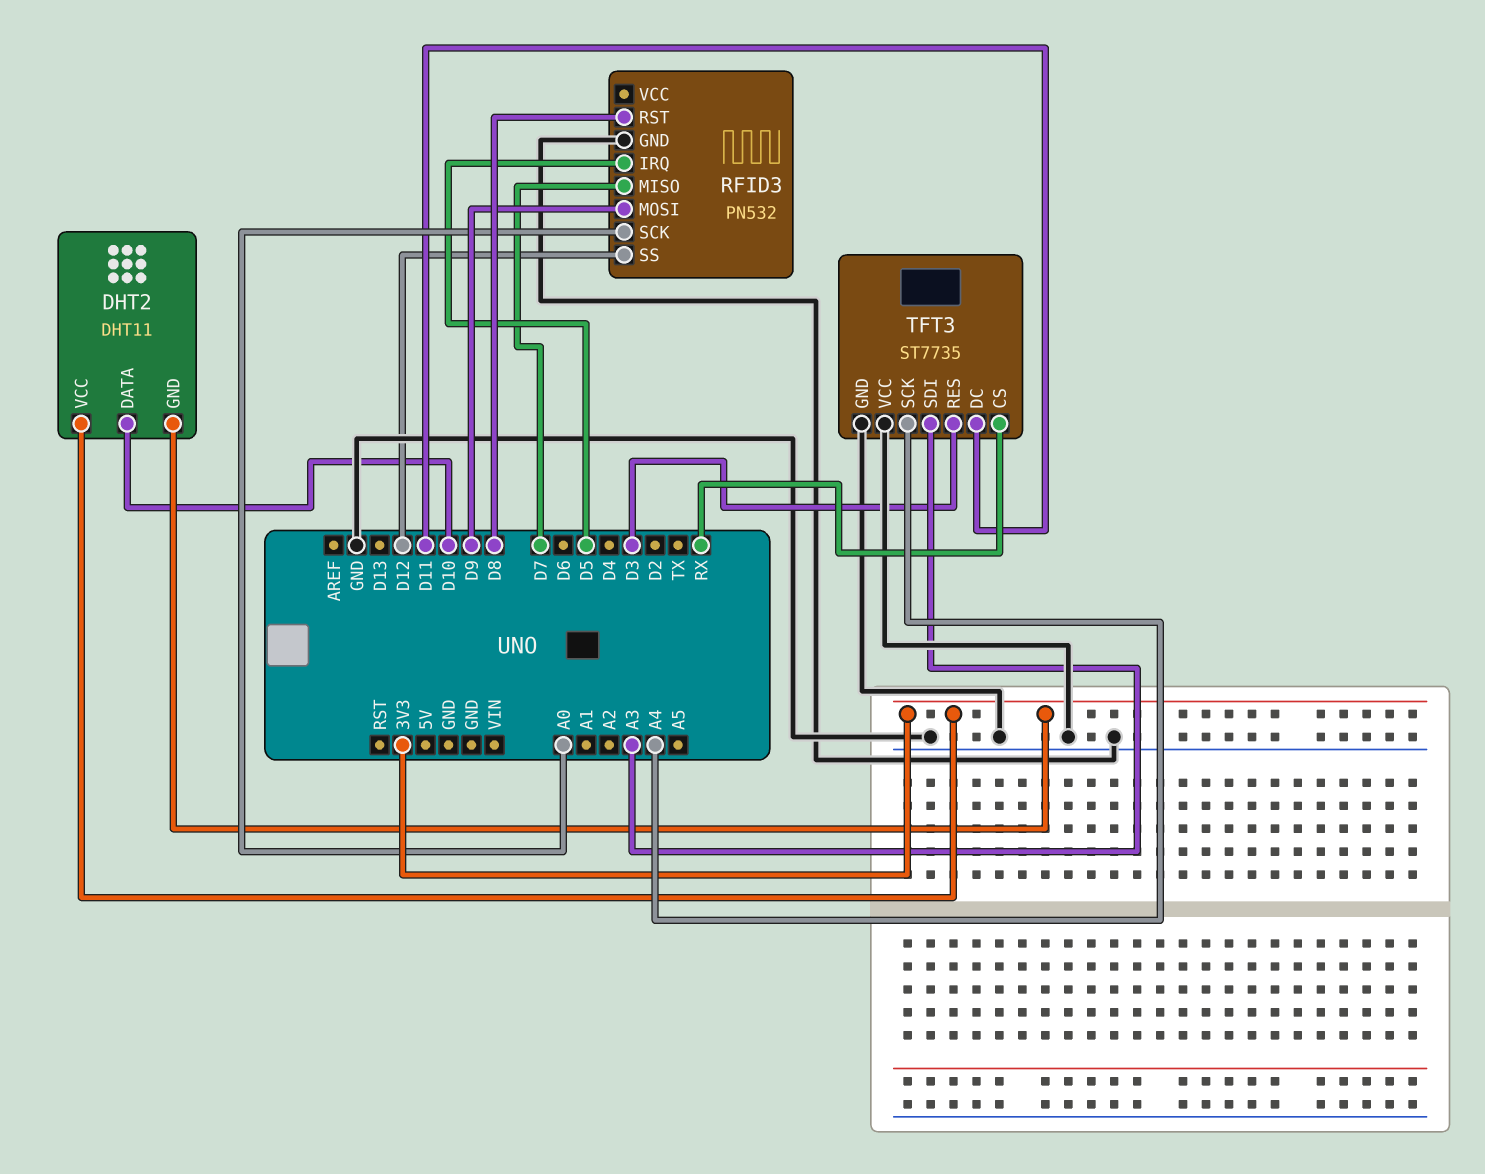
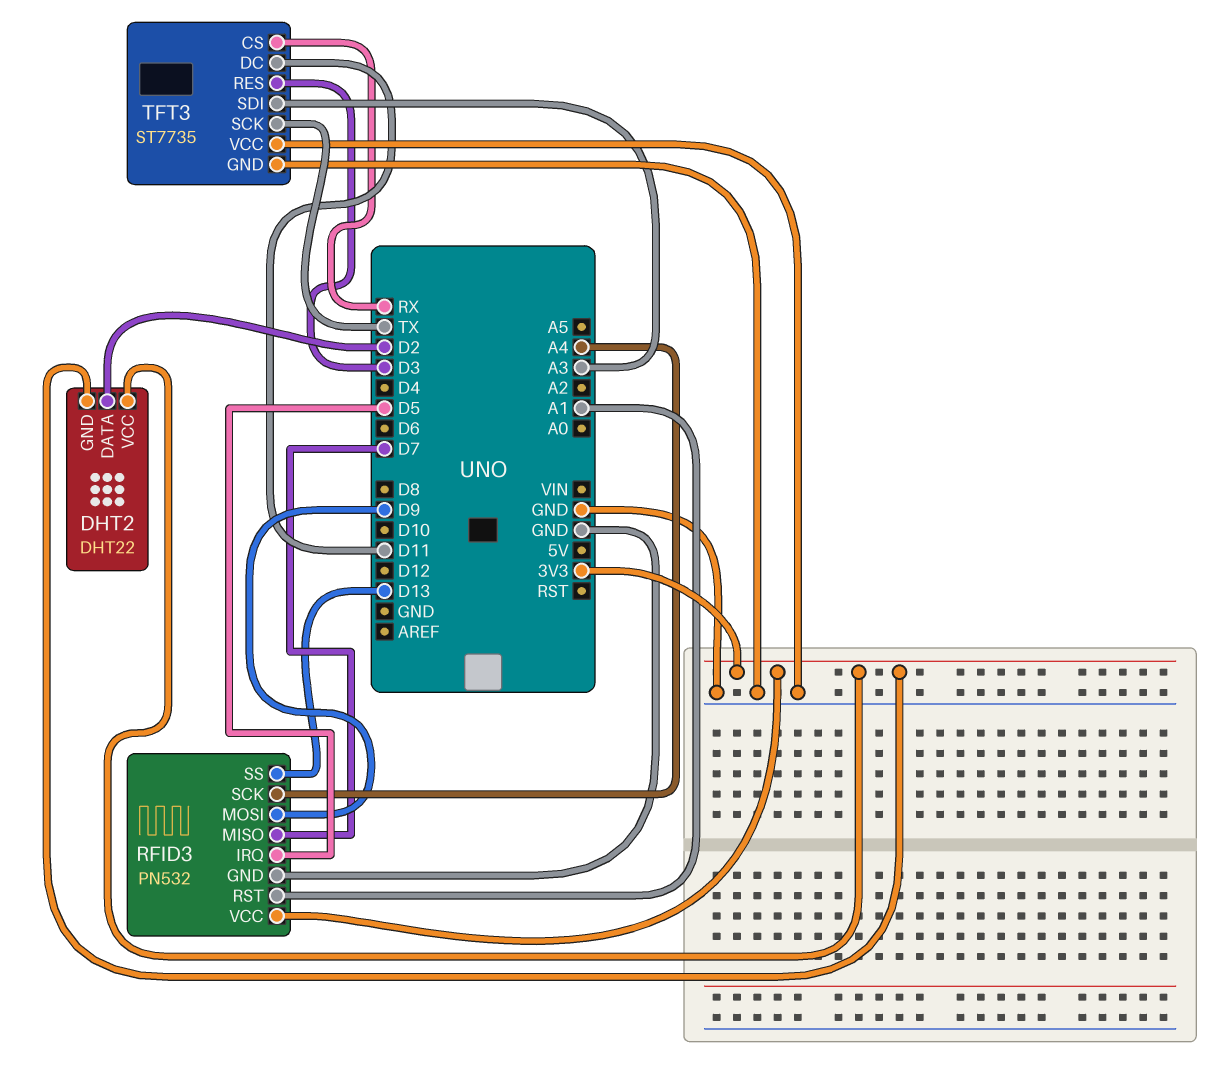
DHT2: DHT11 -> DHT22
DHT2 pin DATA: D10 -> D2
RFID3 pin RST: D8 -> A1
RFID3 pin SCK: A0 -> A4
RFID3 pin SS: D12 -> D13
RFID3 pin VCC: none -> 3V3
TFT3 pin SCK: A4 -> TX

